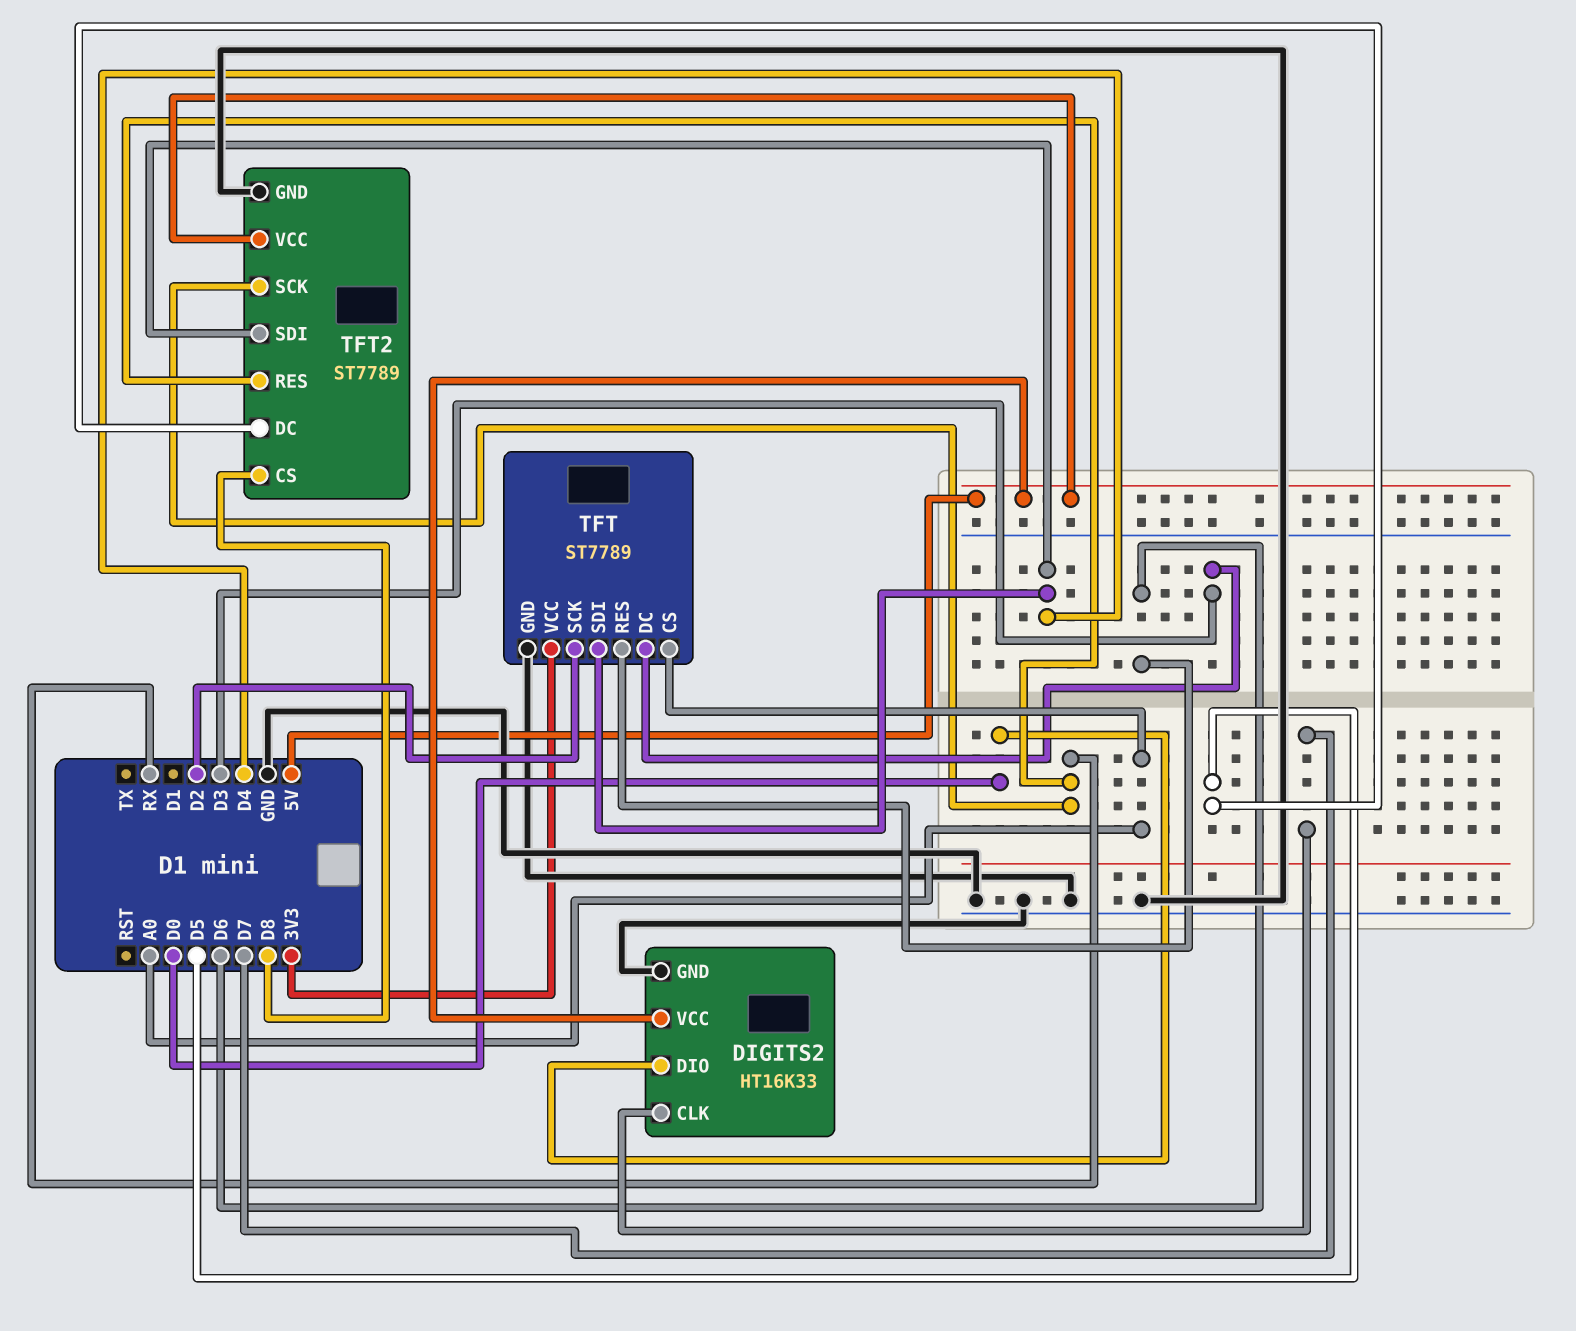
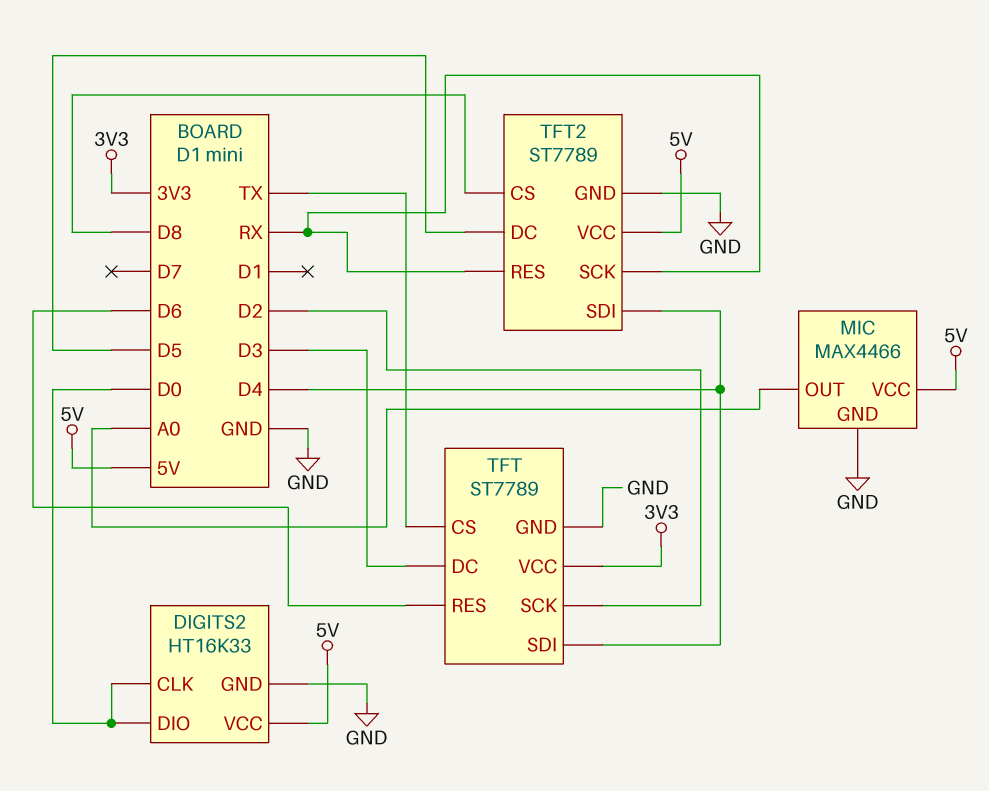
DIGITS2 pin CLK: D7 -> D0
MIC: none -> MAX4466
MIC pin GND: none -> GND
MIC pin OUT: none -> A0
MIC pin VCC: none -> 5V
TFT pin CS: A0 -> TX

